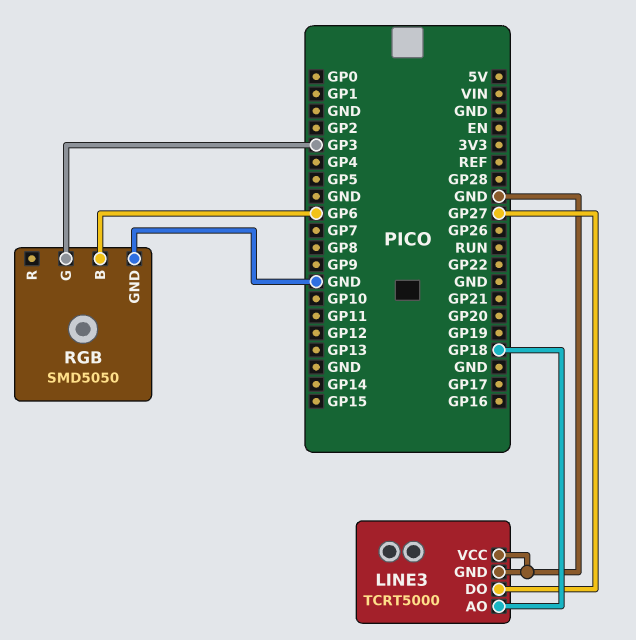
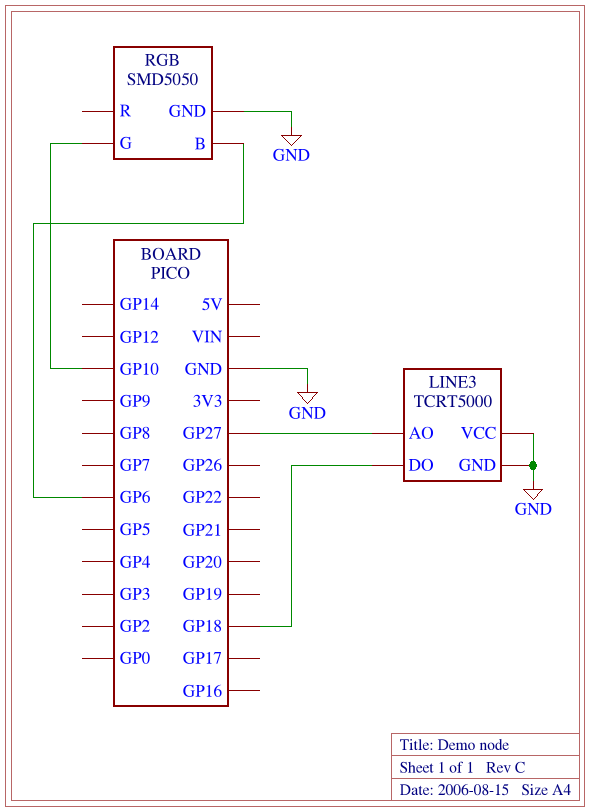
LINE3 pin AO: GP18 -> GP27
LINE3 pin DO: GP27 -> GP18
RGB pin G: GP3 -> GP10

